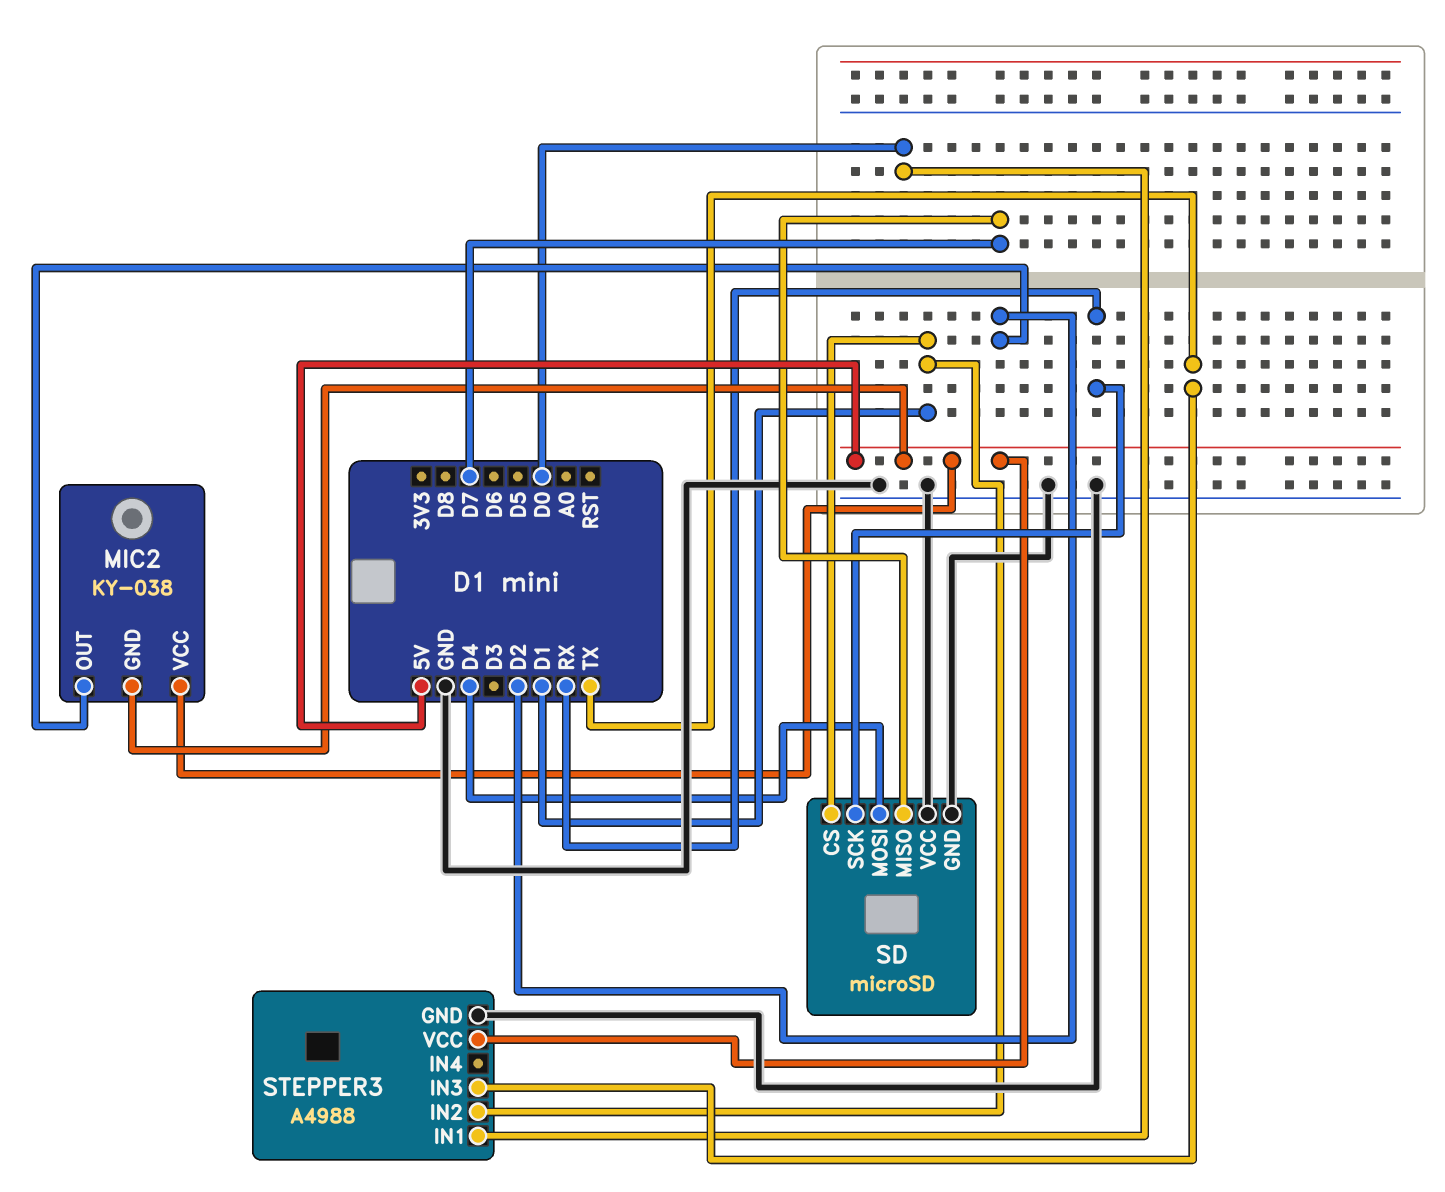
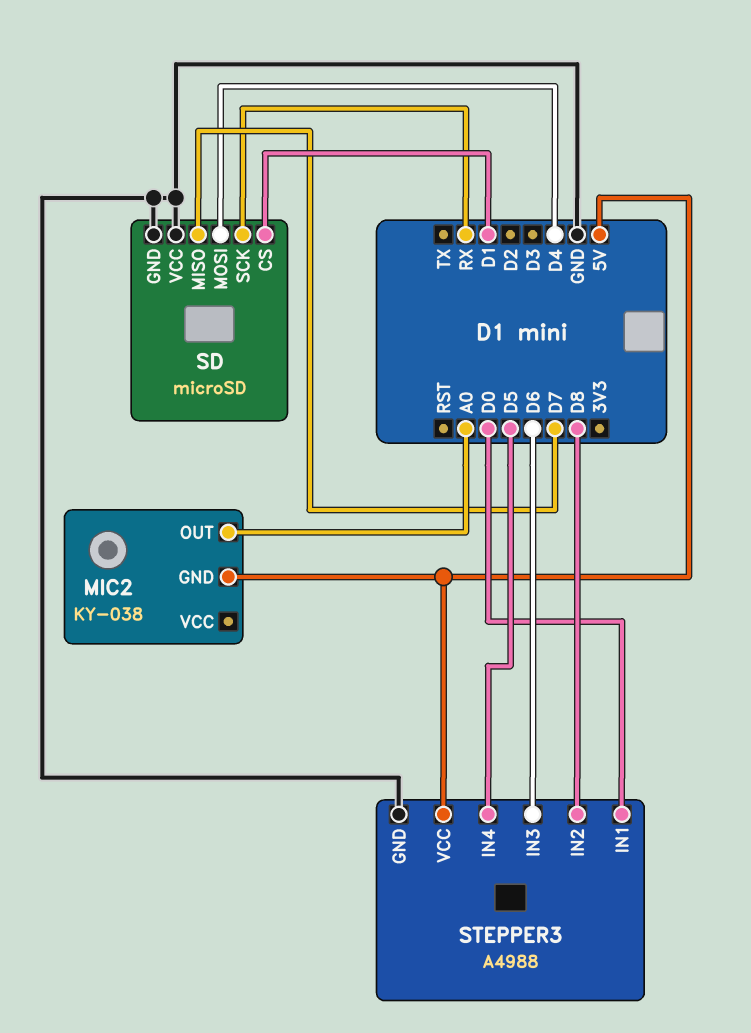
MIC2 pin OUT: D2 -> A0
MIC2 pin VCC: 5V -> none
STEPPER3 pin IN2: D1 -> D8
STEPPER3 pin IN3: TX -> D6
STEPPER3 pin IN4: none -> D5

